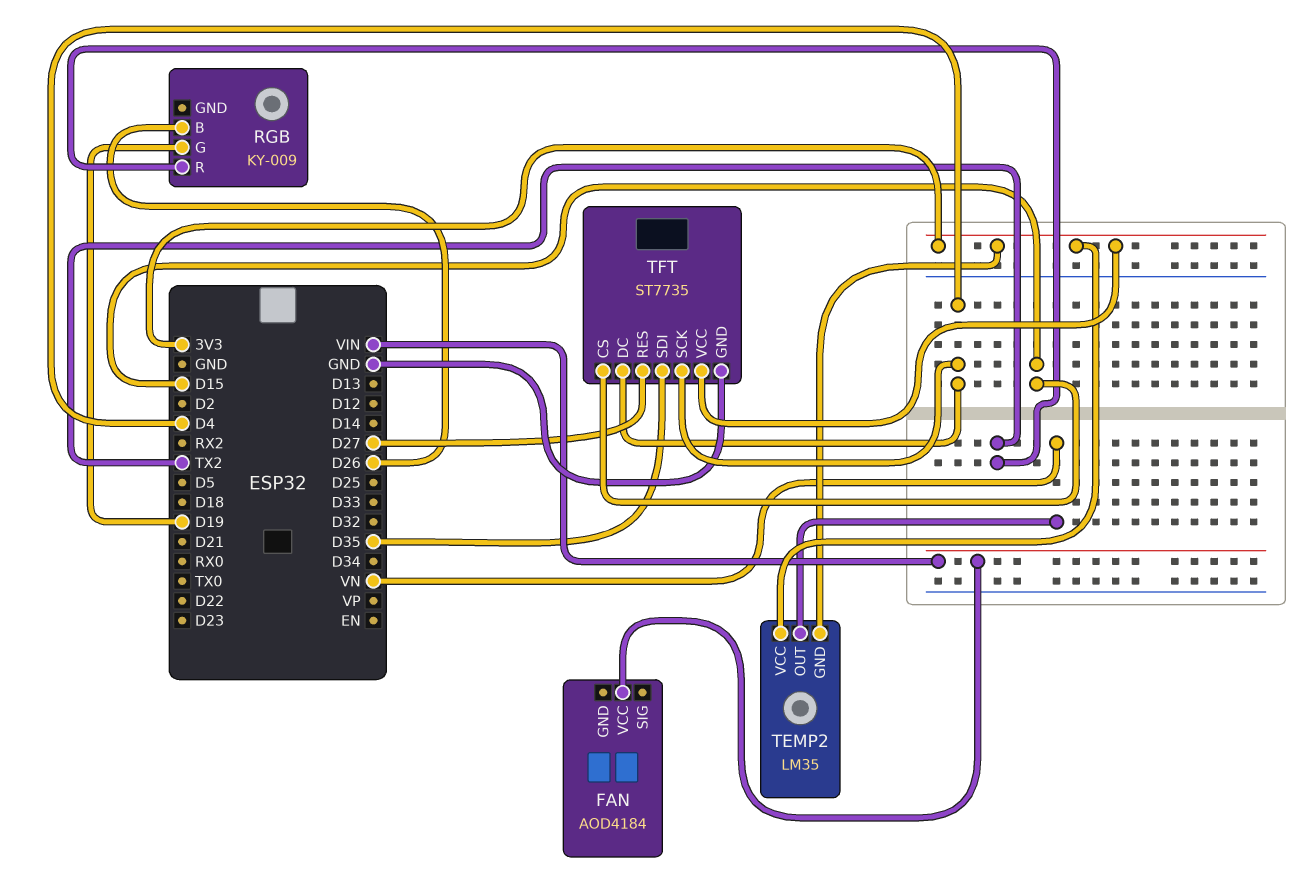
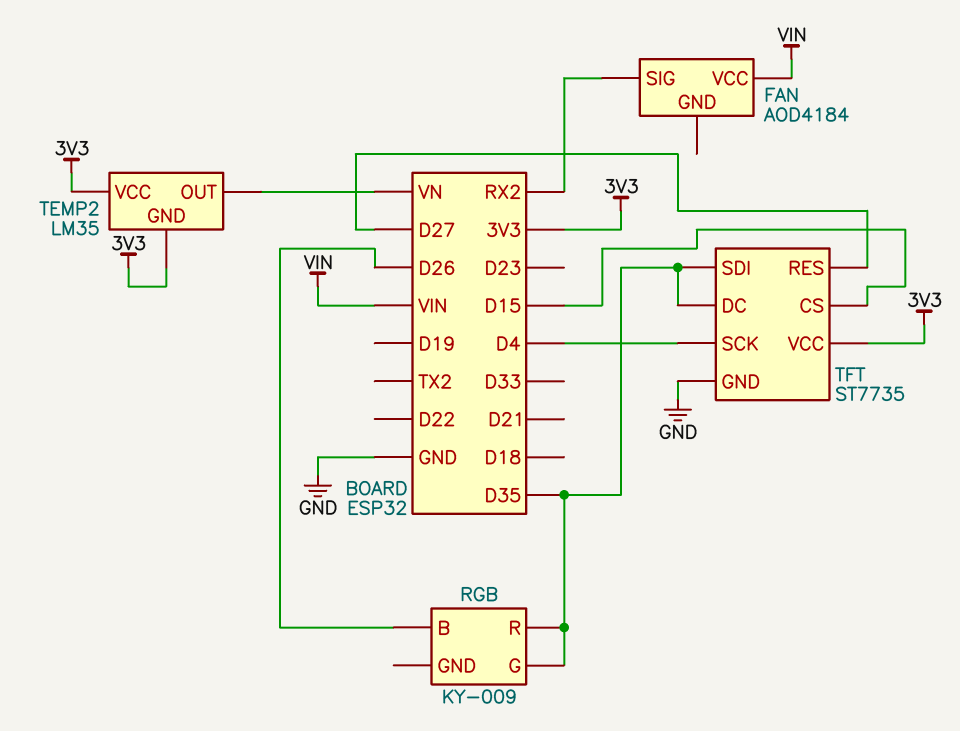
FAN pin SIG: none -> RX2
RGB pin G: D19 -> D35
RGB pin R: TX2 -> D35
TFT pin DC: D4 -> D35

